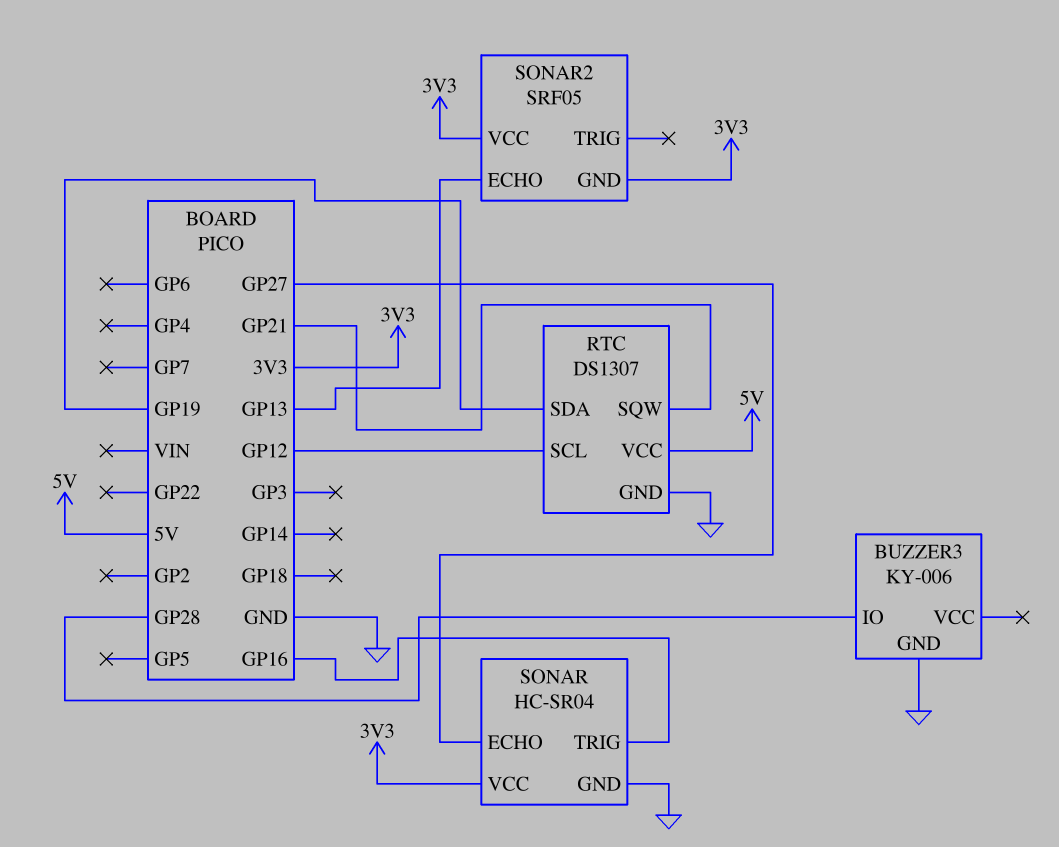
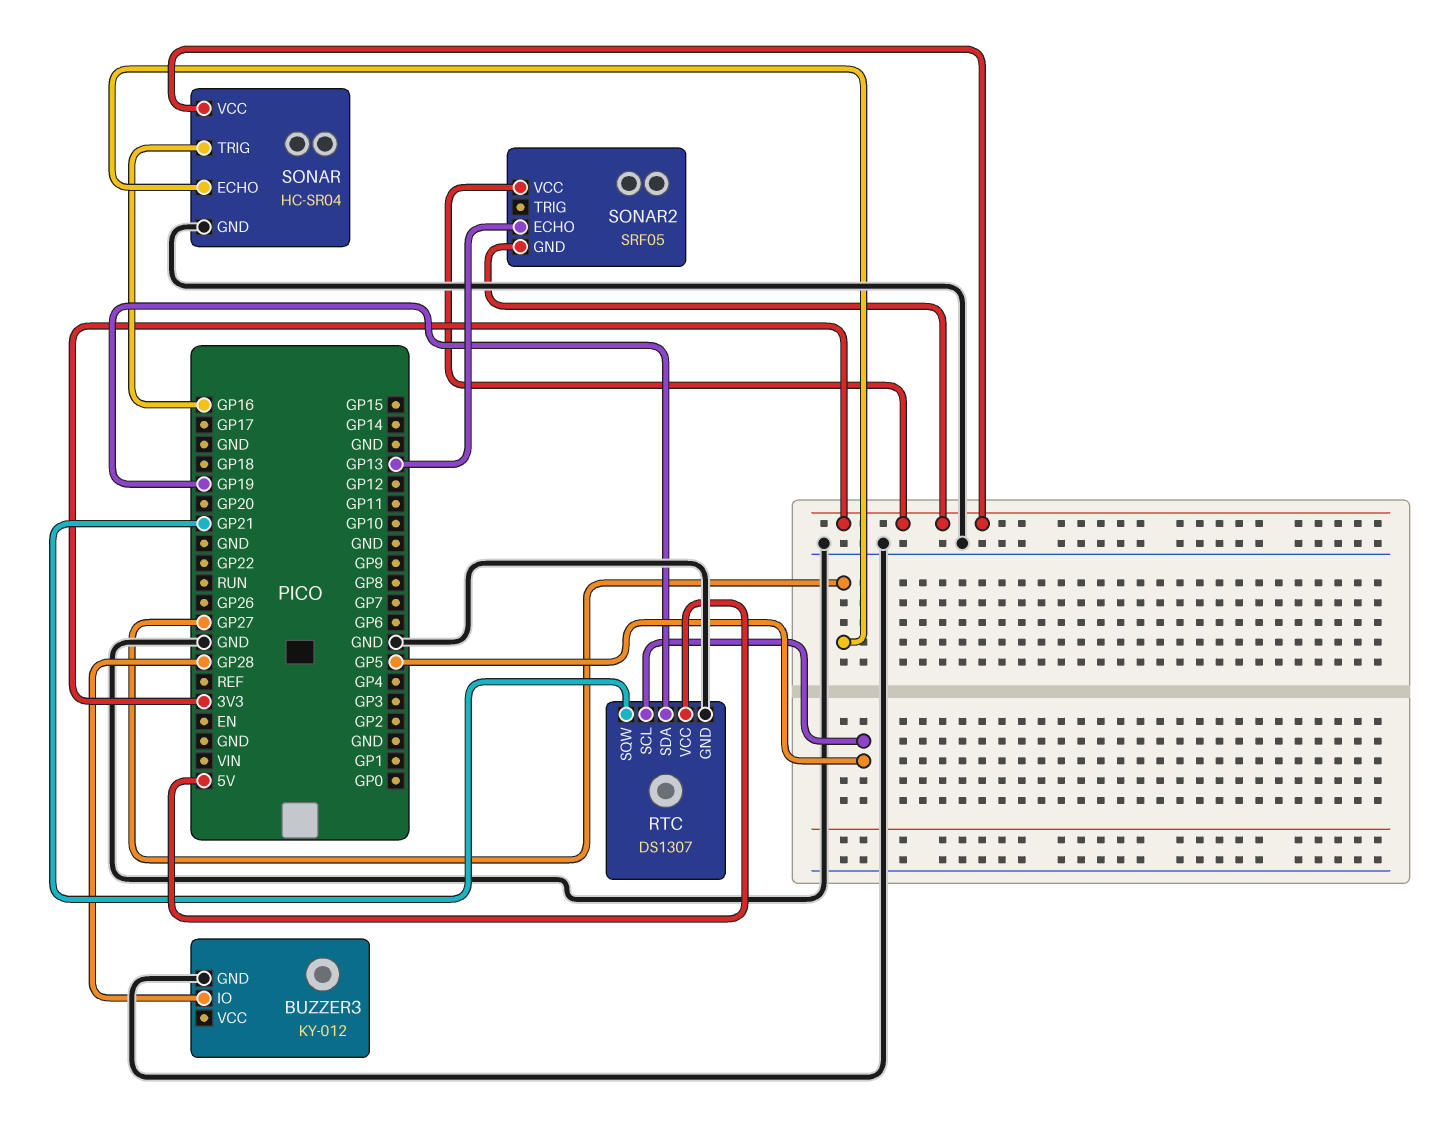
BUZZER3: KY-006 -> KY-012
RTC pin SCL: GP12 -> GP5

